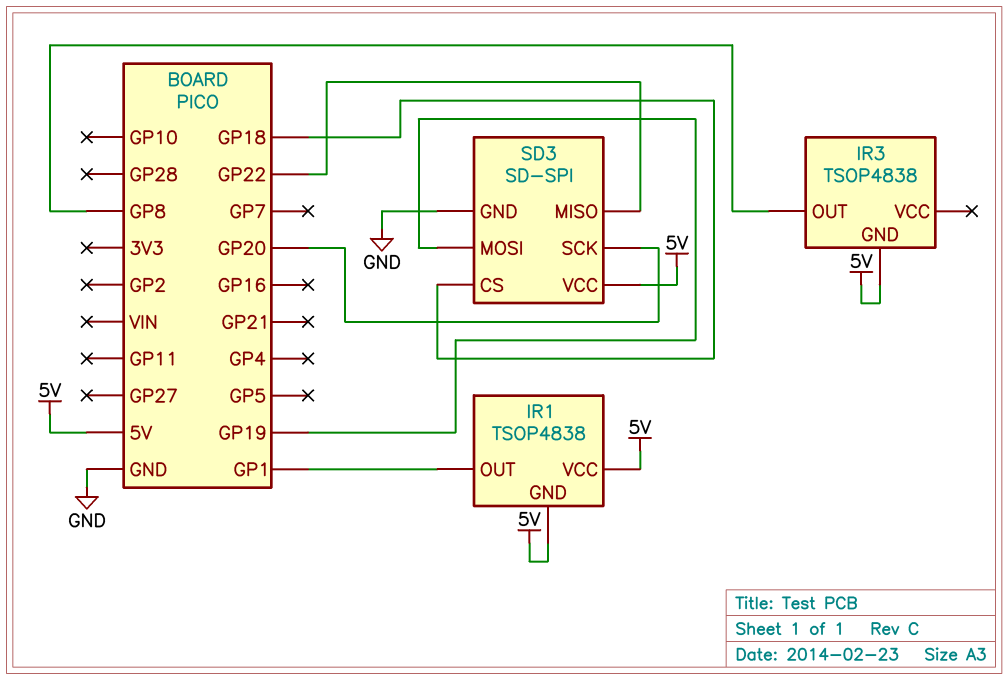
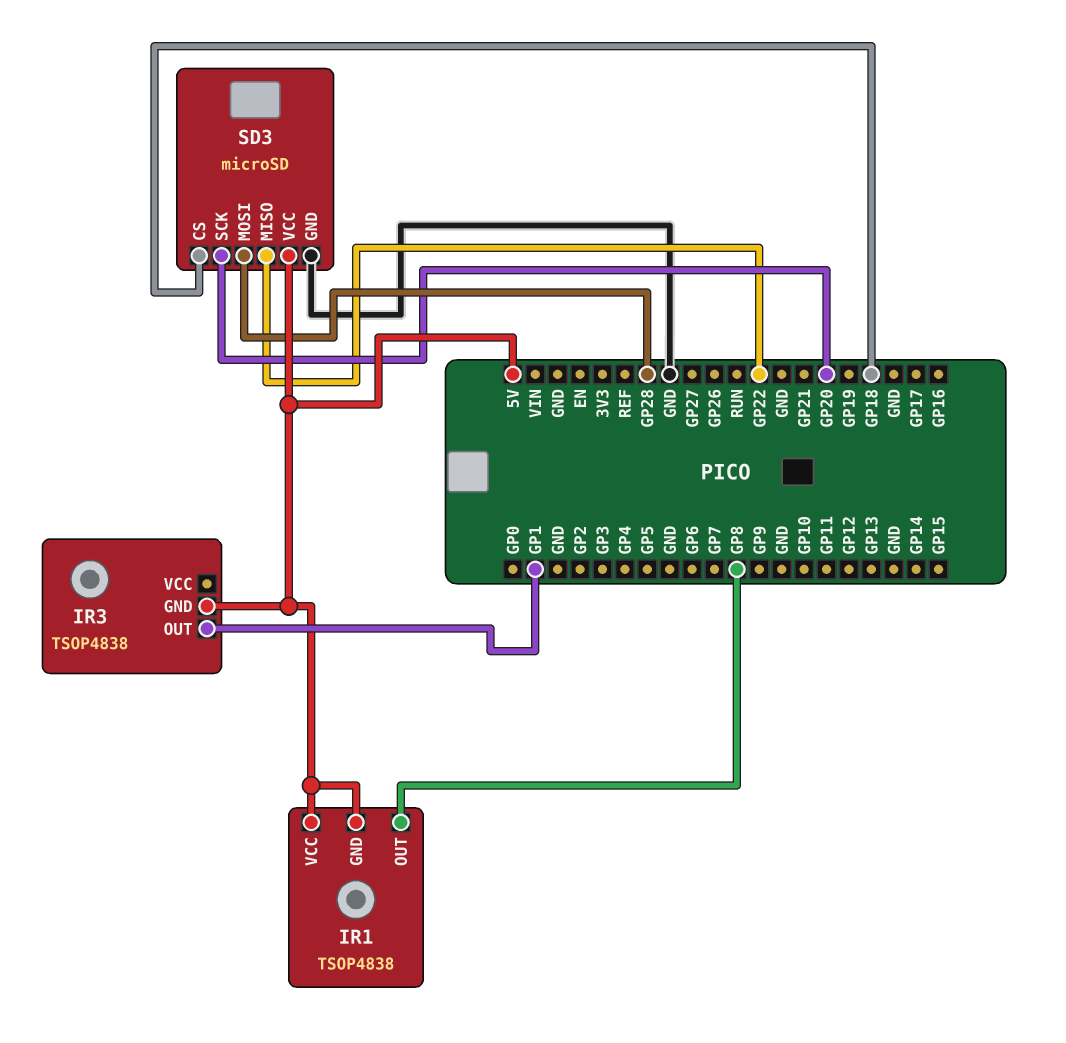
IR1 pin OUT: GP1 -> GP8
IR3 pin OUT: GP8 -> GP1
SD3: SD-SPI -> microSD
SD3 pin MOSI: GP19 -> GP28

